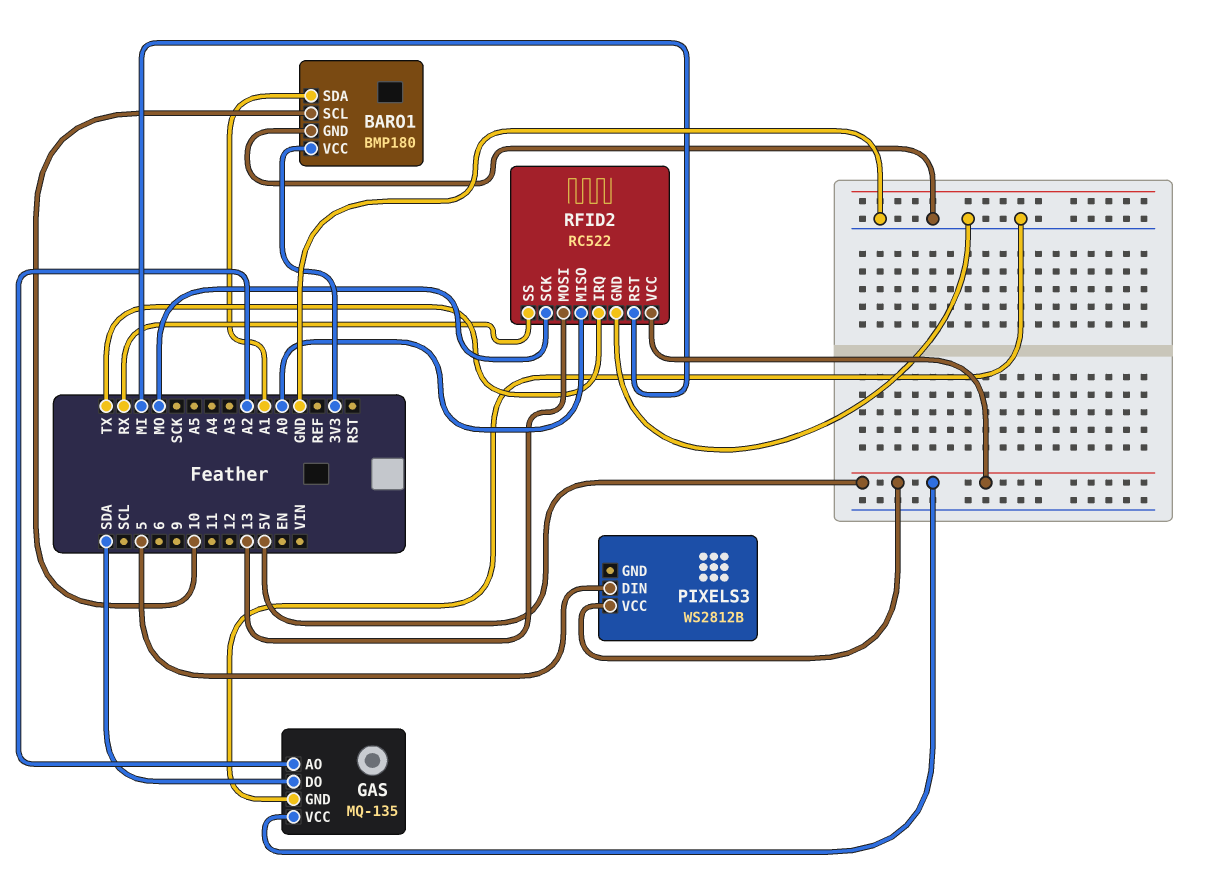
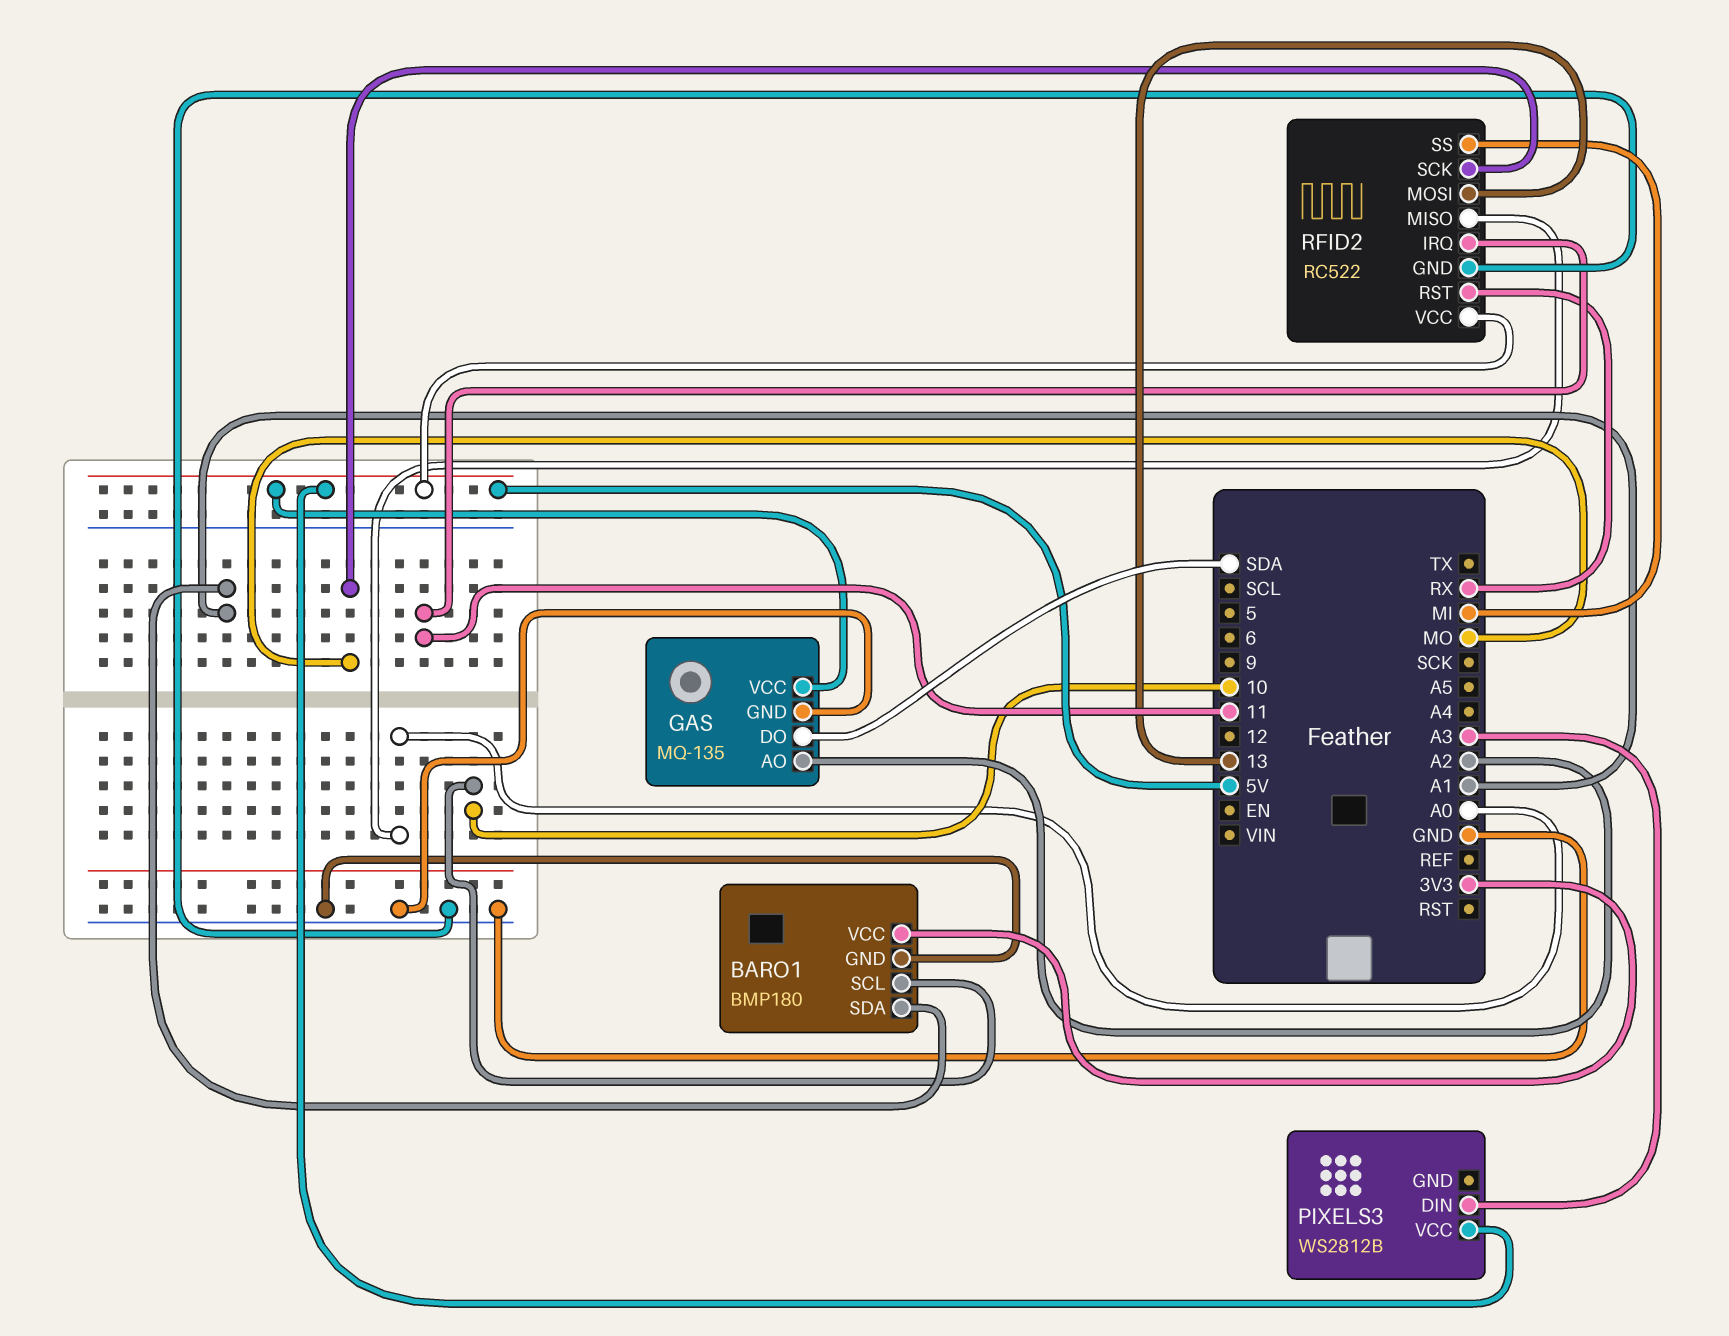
PIXELS3 pin DIN: 5 -> A3
RFID2 pin IRQ: TX -> 11
RFID2 pin RST: MI -> RX
RFID2 pin SS: RX -> MI

